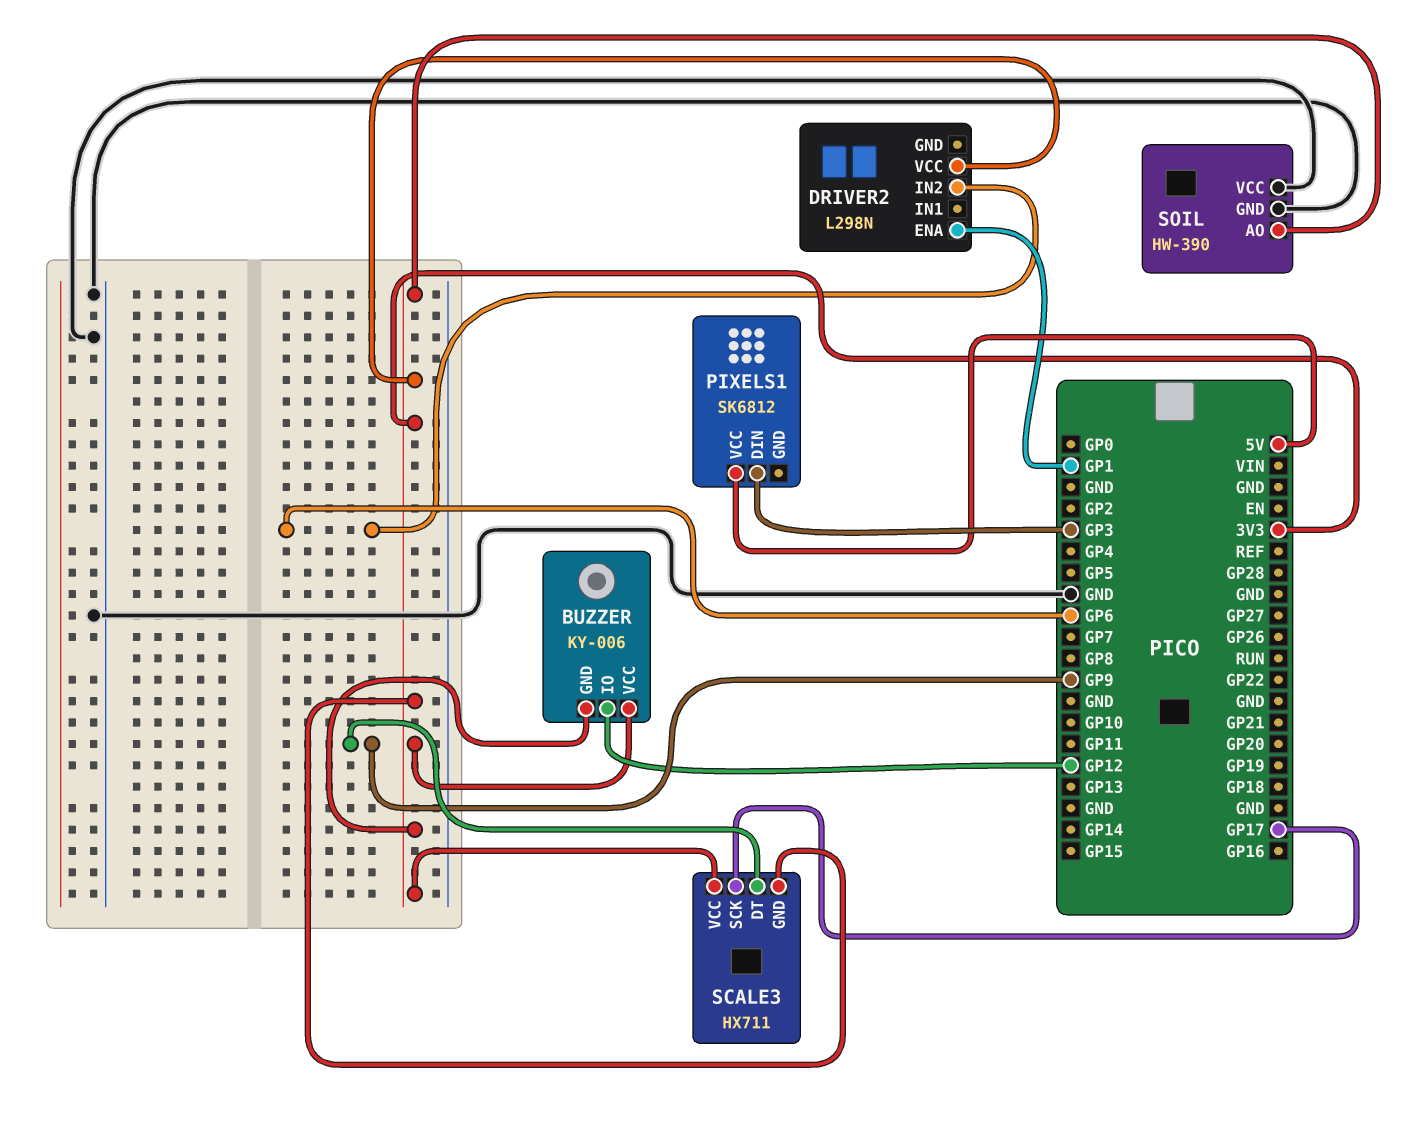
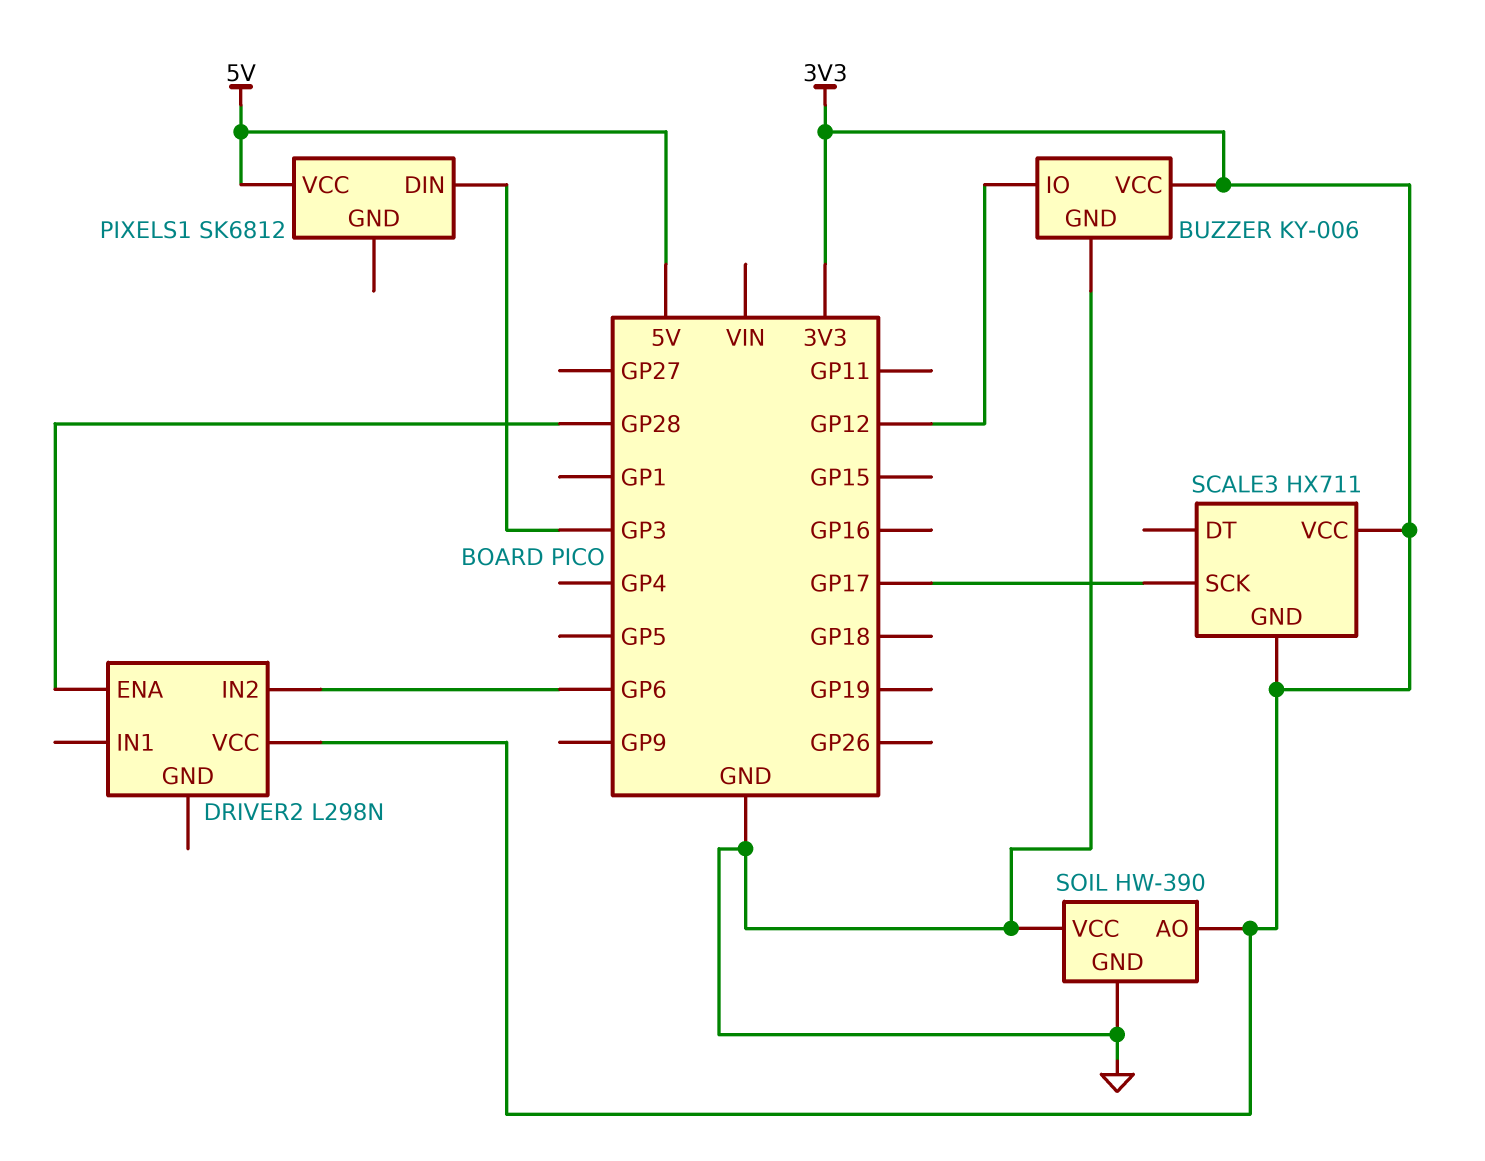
BUZZER pin GND: 3V3 -> GND
DRIVER2 pin ENA: GP1 -> GP28
SCALE3 pin DT: GP9 -> none

